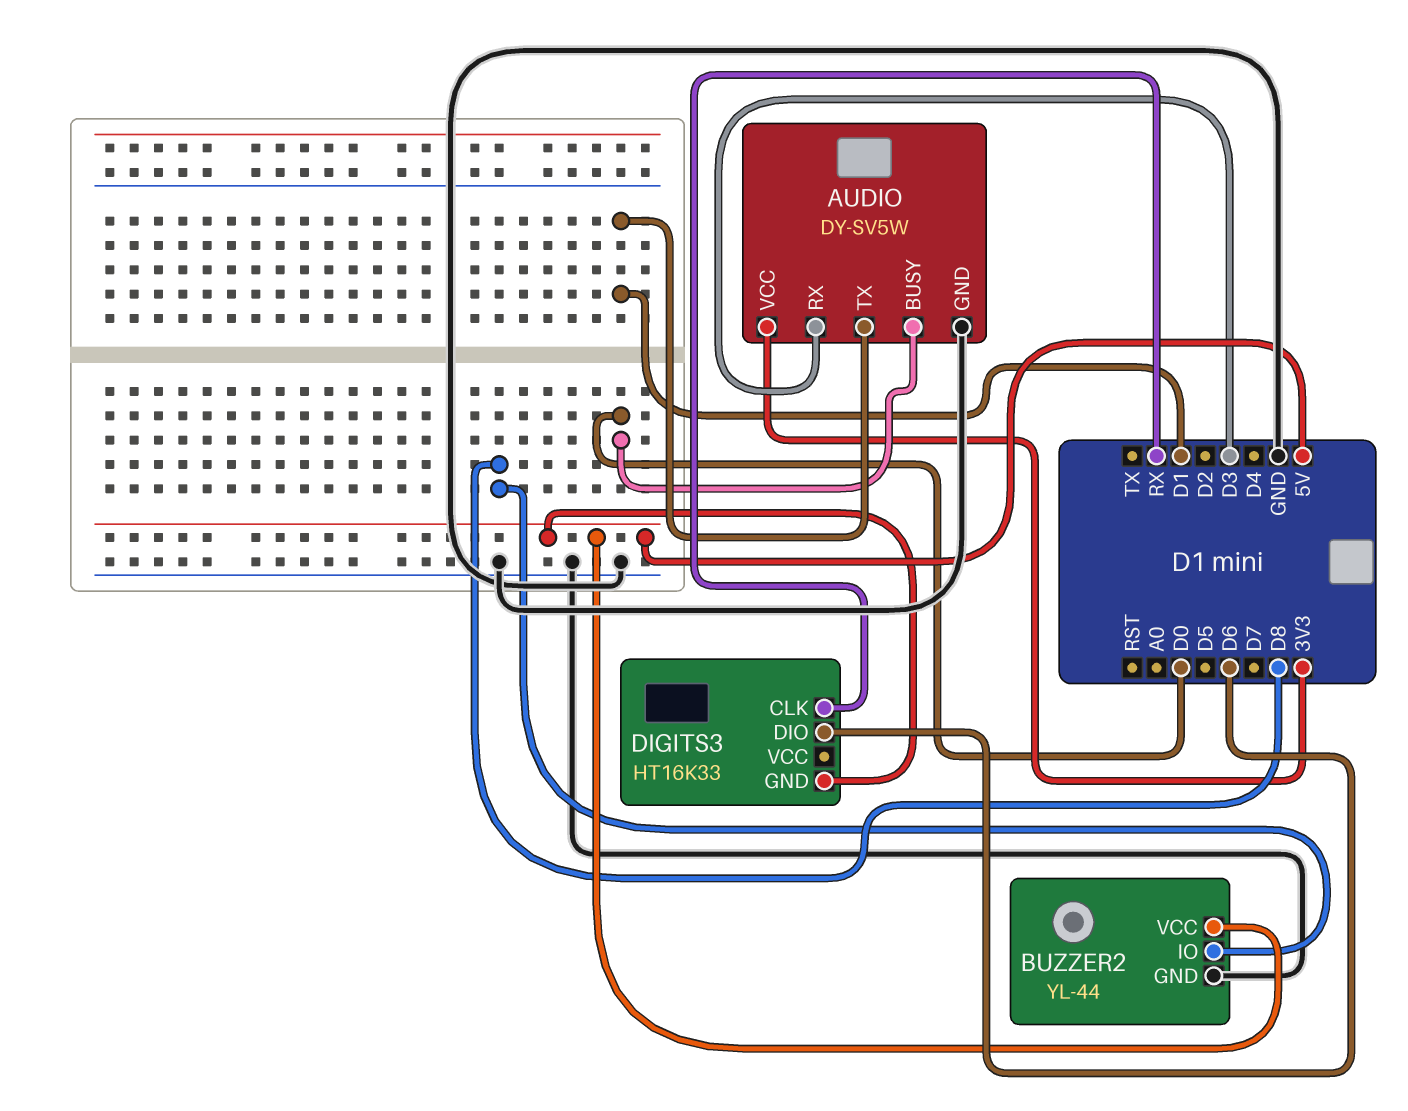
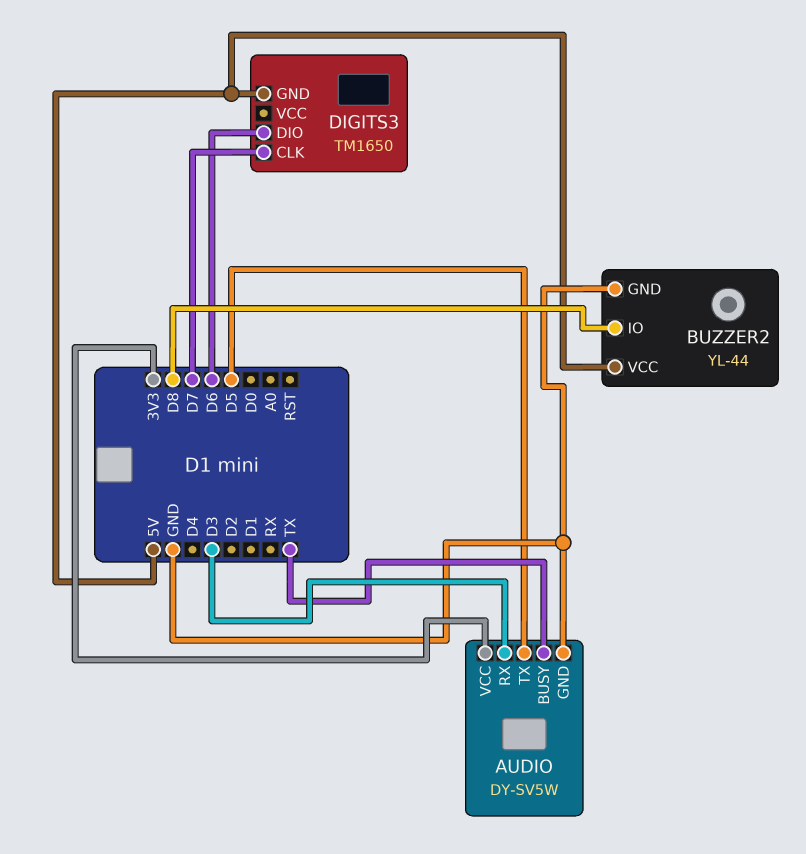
AUDIO pin BUSY: D0 -> TX
AUDIO pin TX: D1 -> D5
DIGITS3: HT16K33 -> TM1650
DIGITS3 pin CLK: RX -> D7

